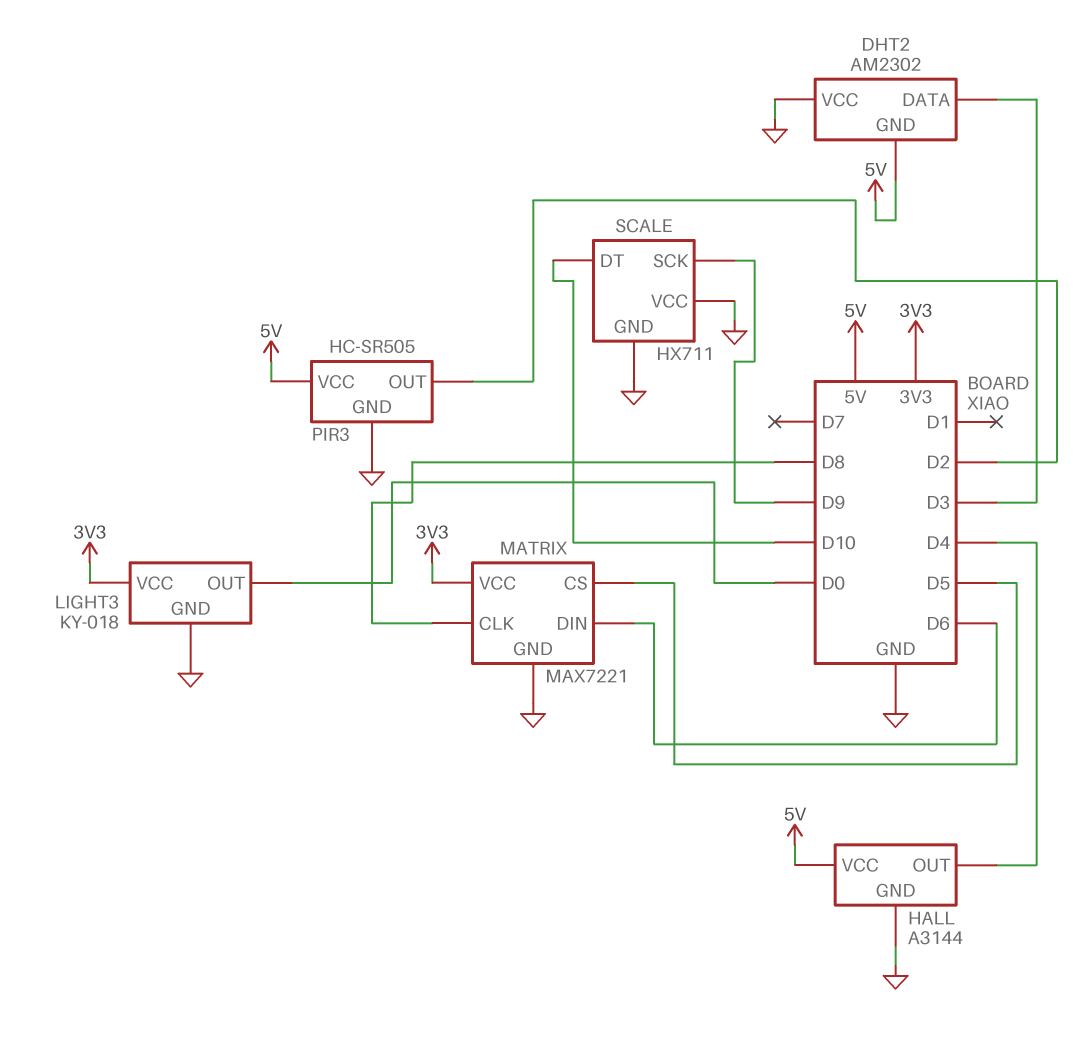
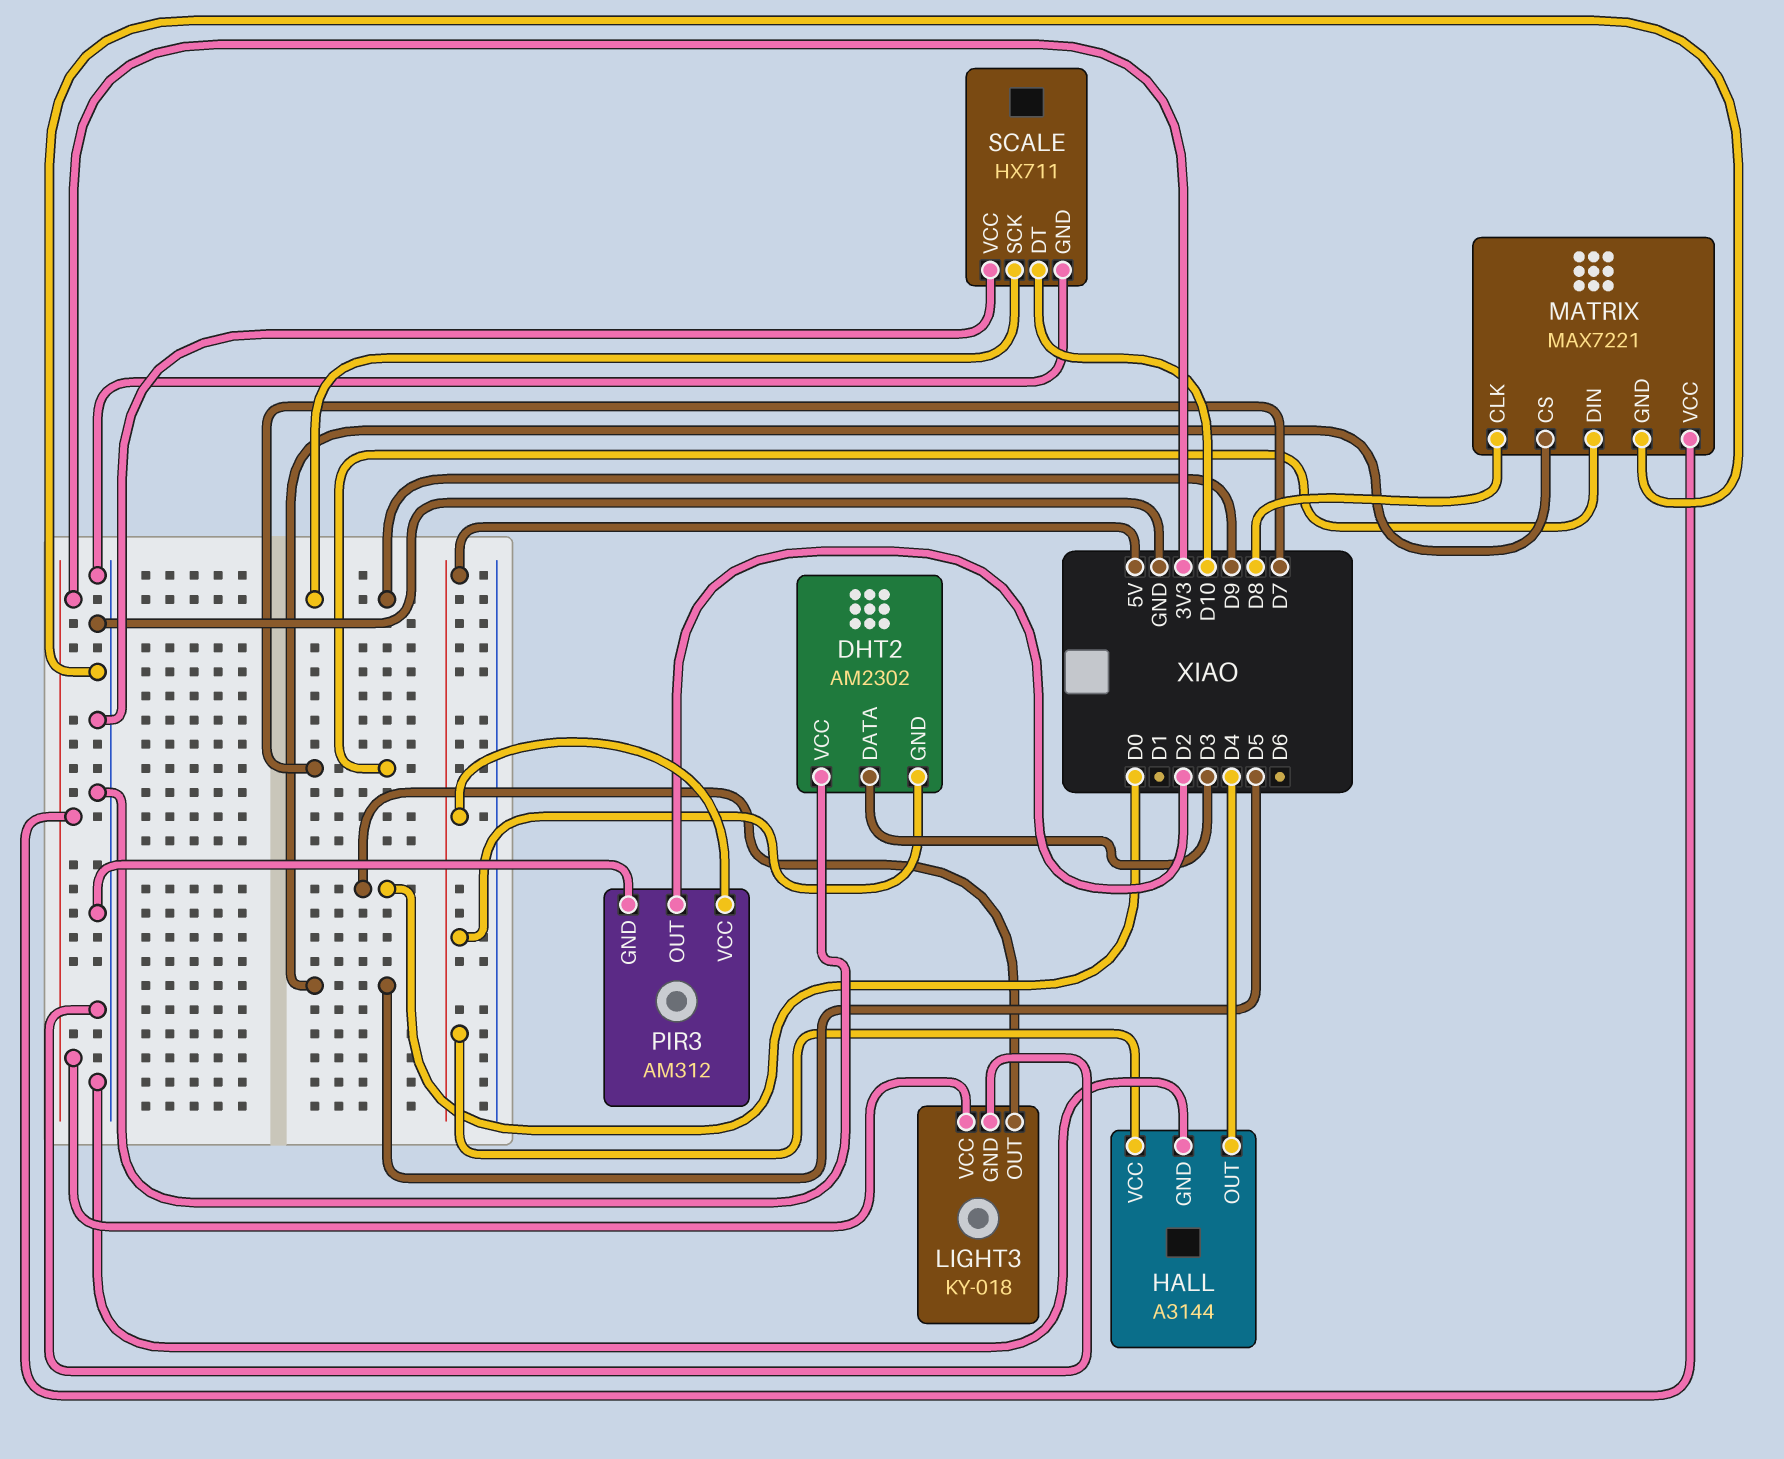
MATRIX pin DIN: D6 -> D7
PIR3: HC-SR505 -> AM312

